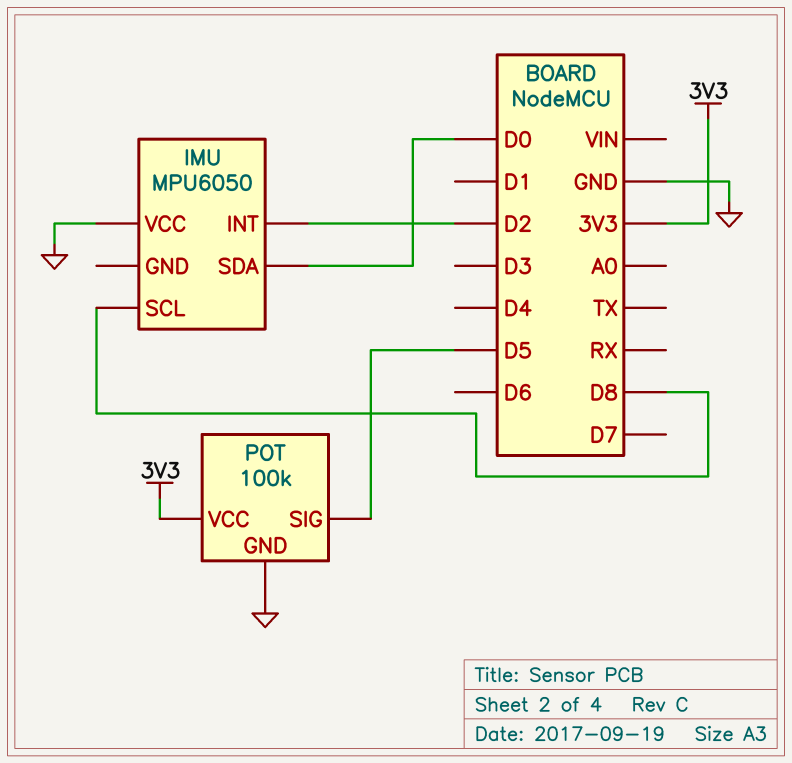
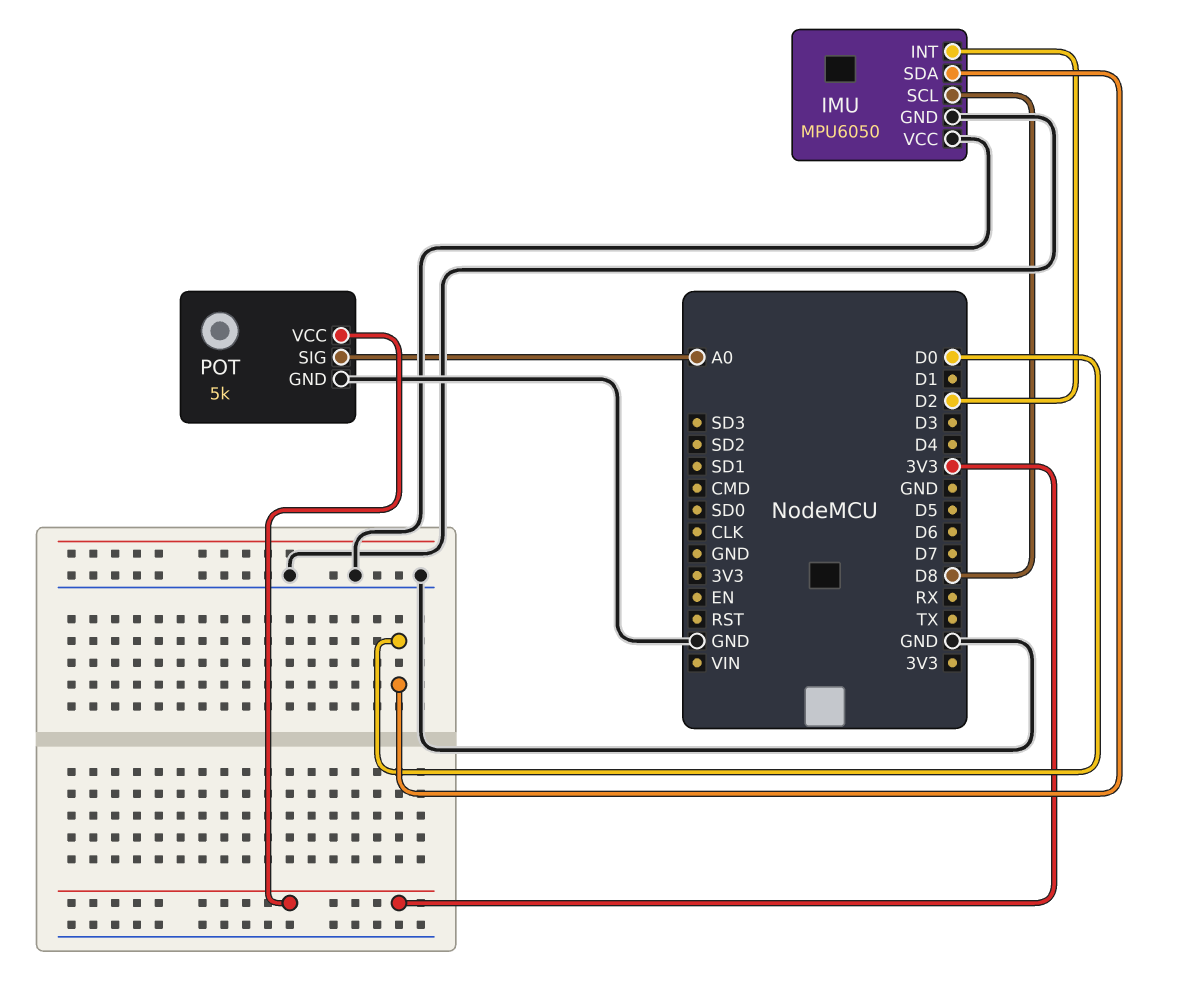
IMU pin GND: none -> GND
POT: 100k -> 5k
POT pin SIG: D5 -> A0

